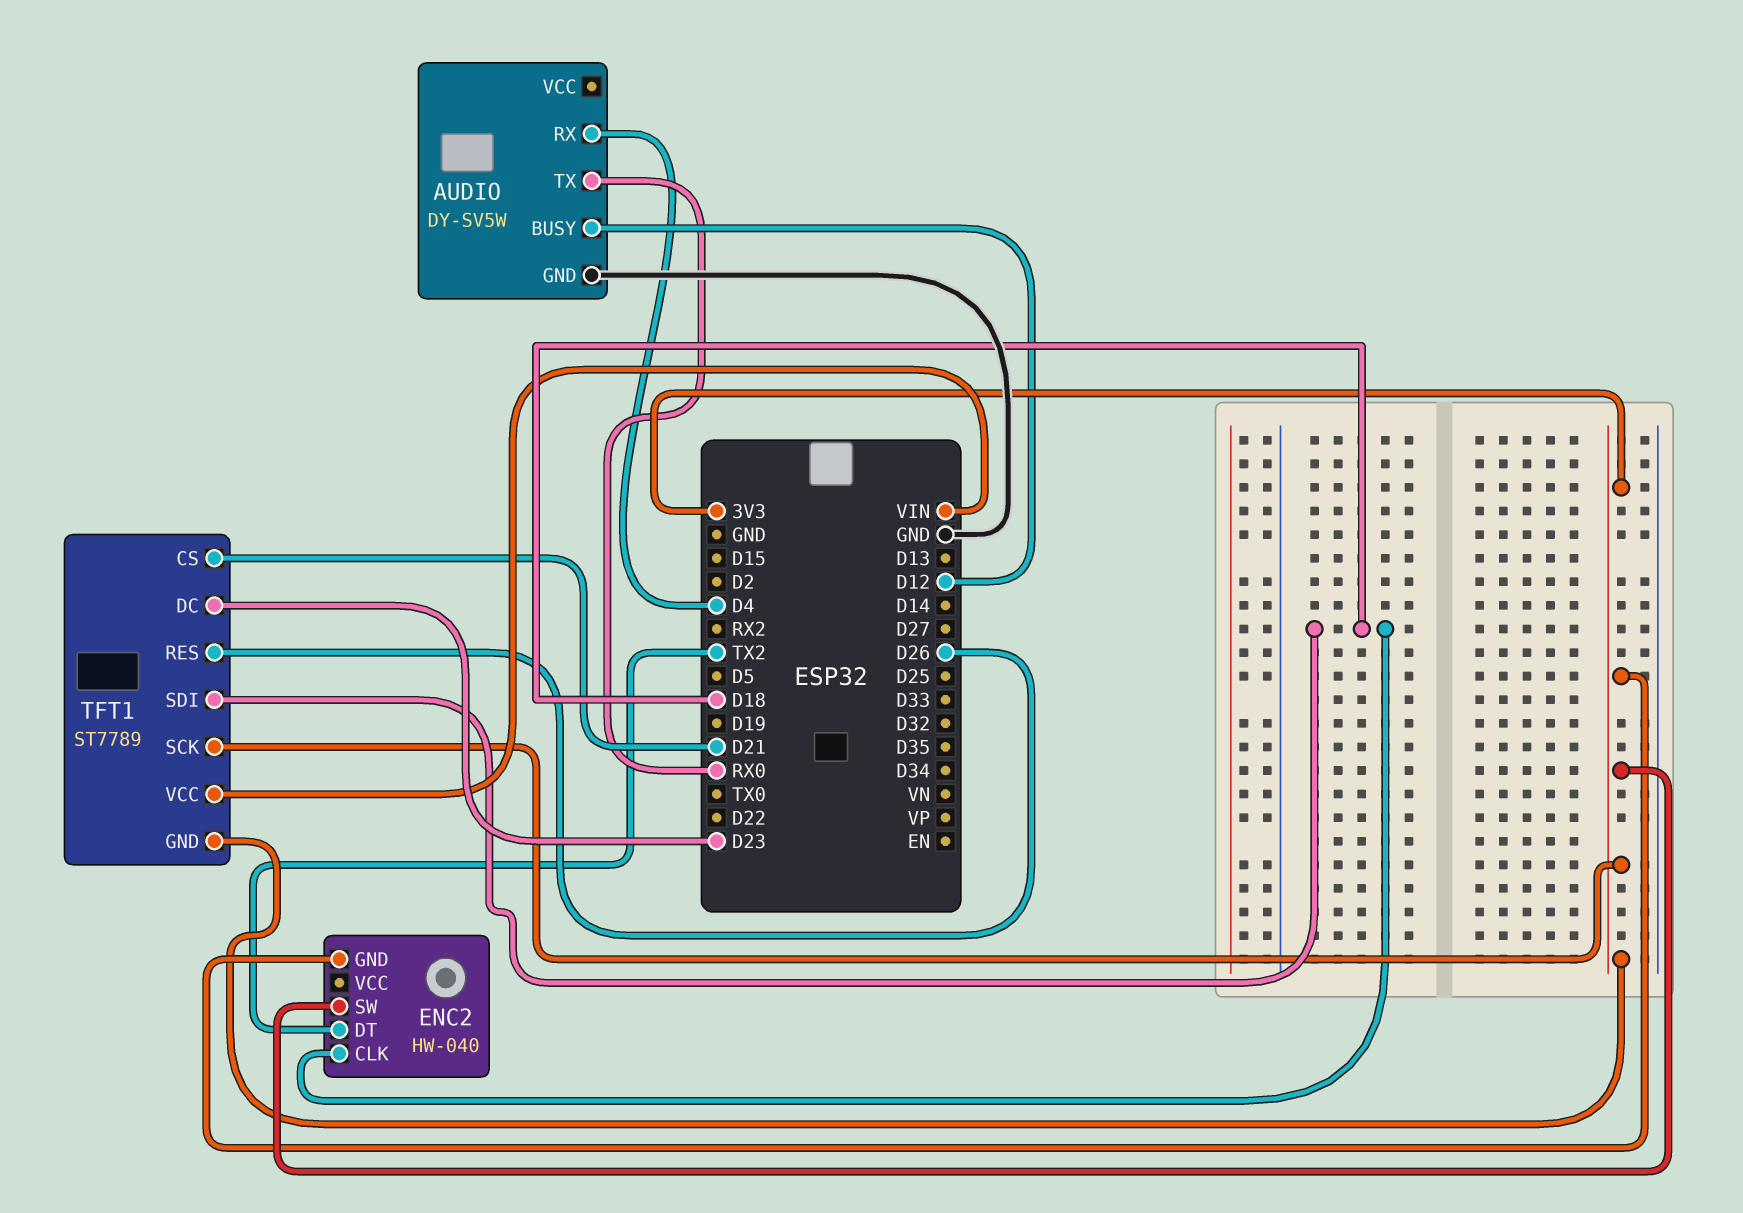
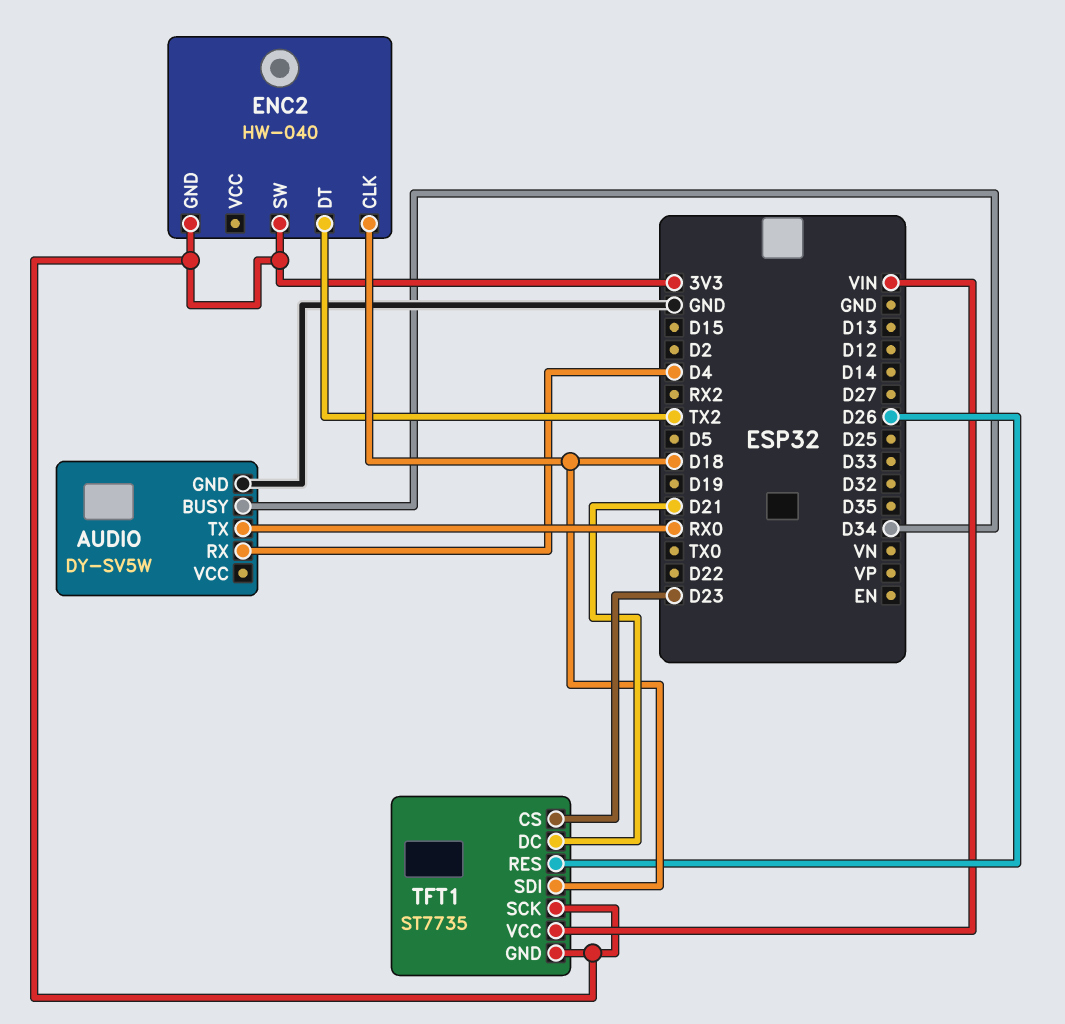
AUDIO pin BUSY: D12 -> D34
TFT1: ST7789 -> ST7735
TFT1 pin CS: D21 -> D23
TFT1 pin DC: D23 -> D21

